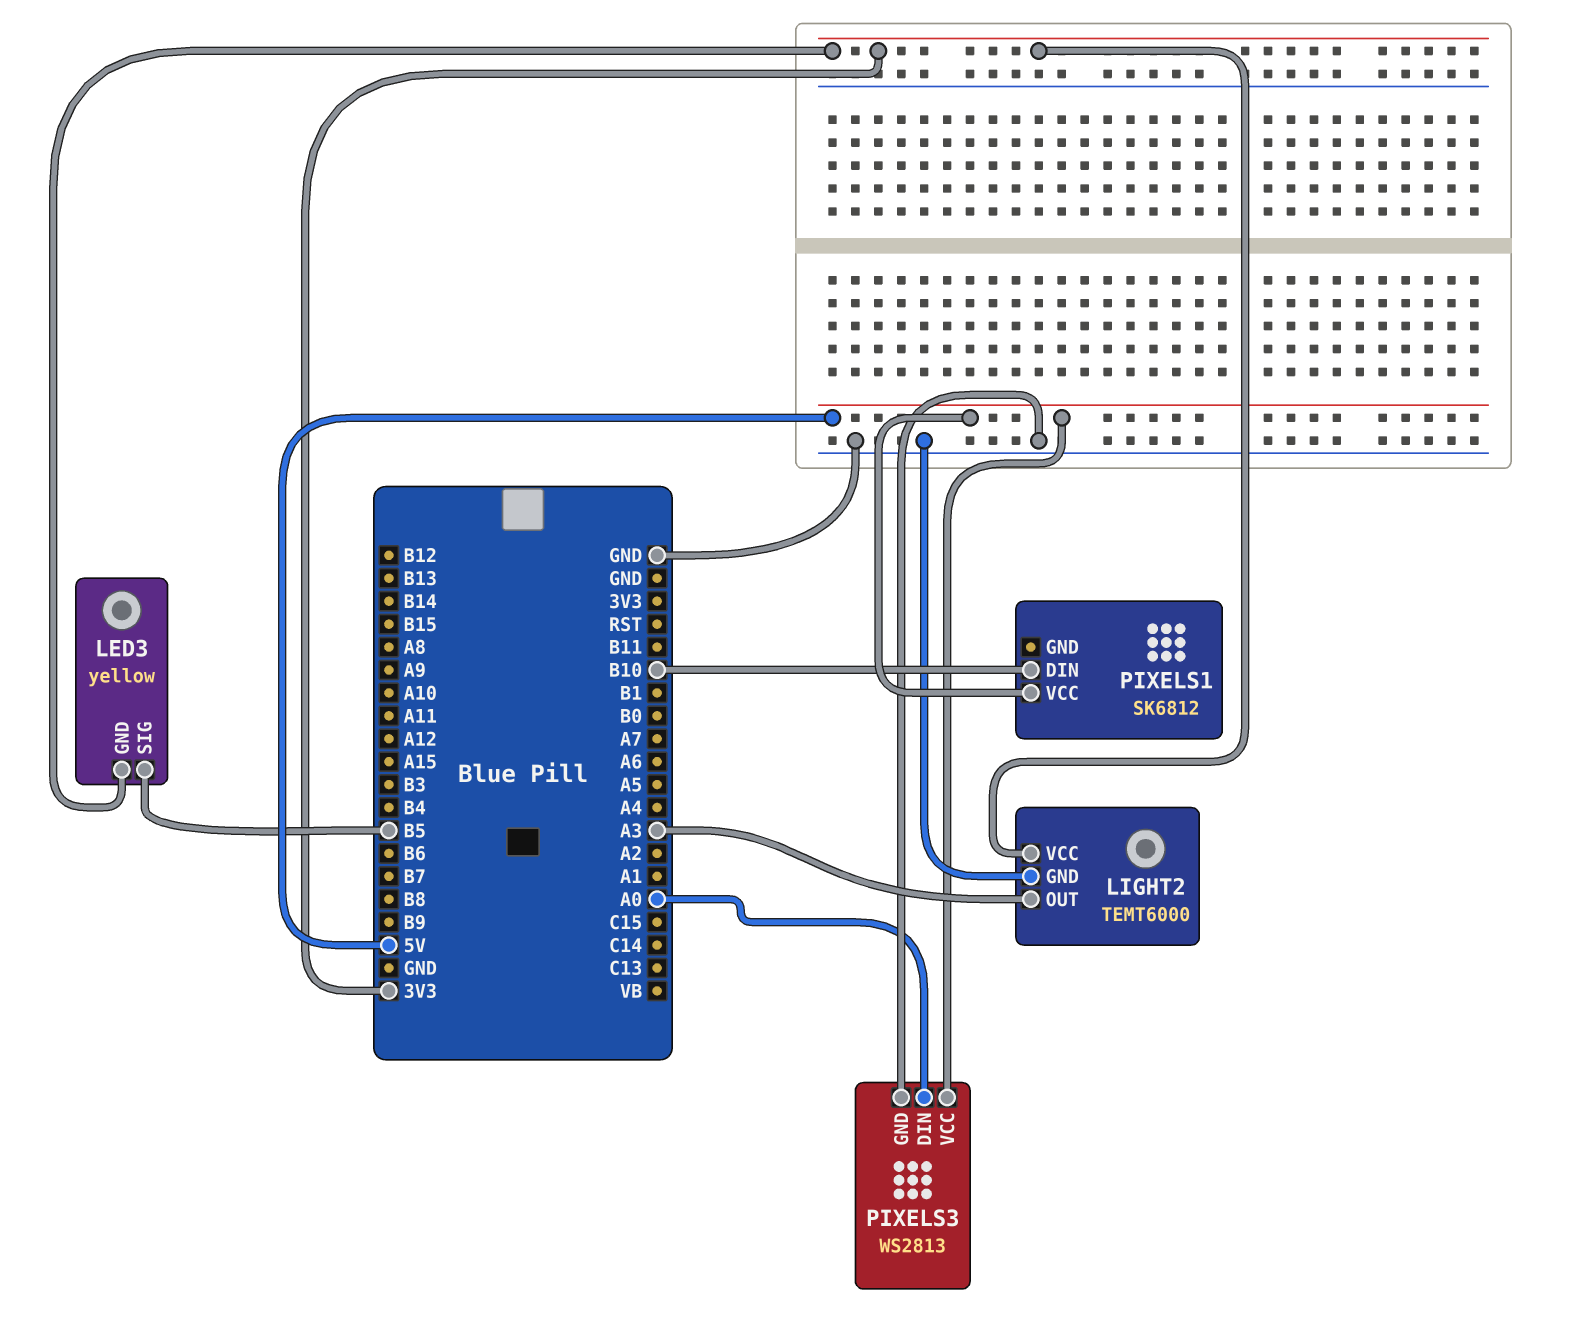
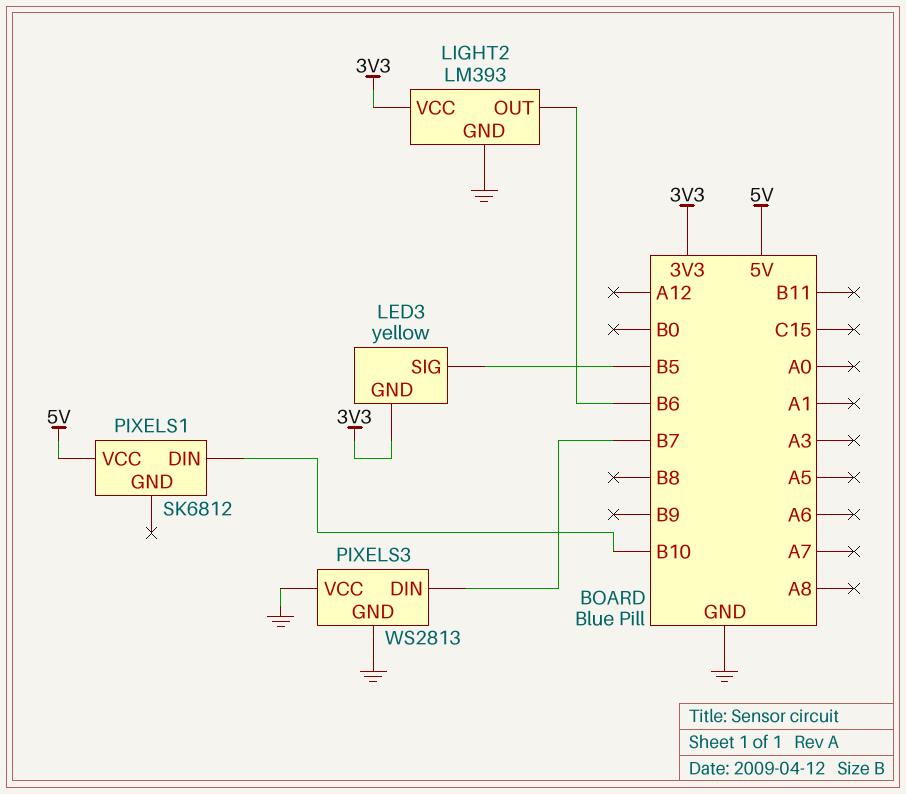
LIGHT2: TEMT6000 -> LM393
LIGHT2 pin OUT: A3 -> B6
PIXELS3 pin DIN: A0 -> B7
PIXELS3 pin VCC: 5V -> GND

